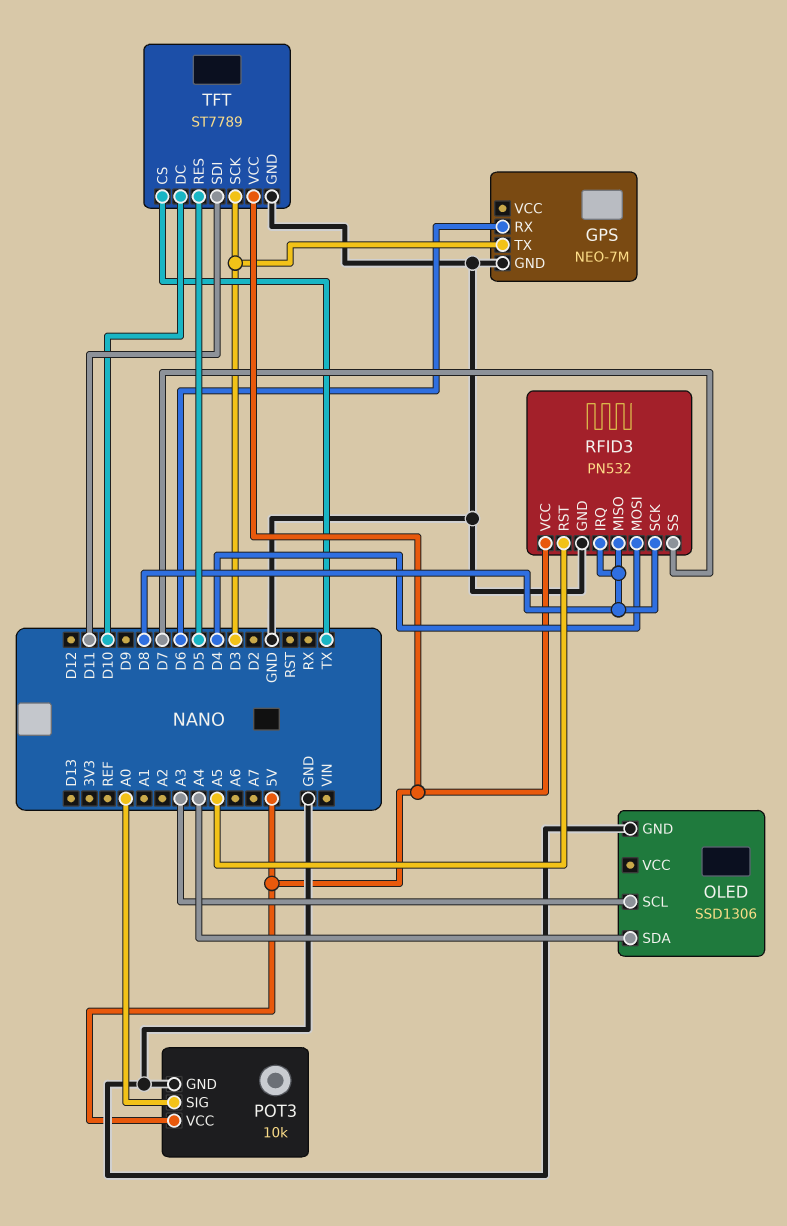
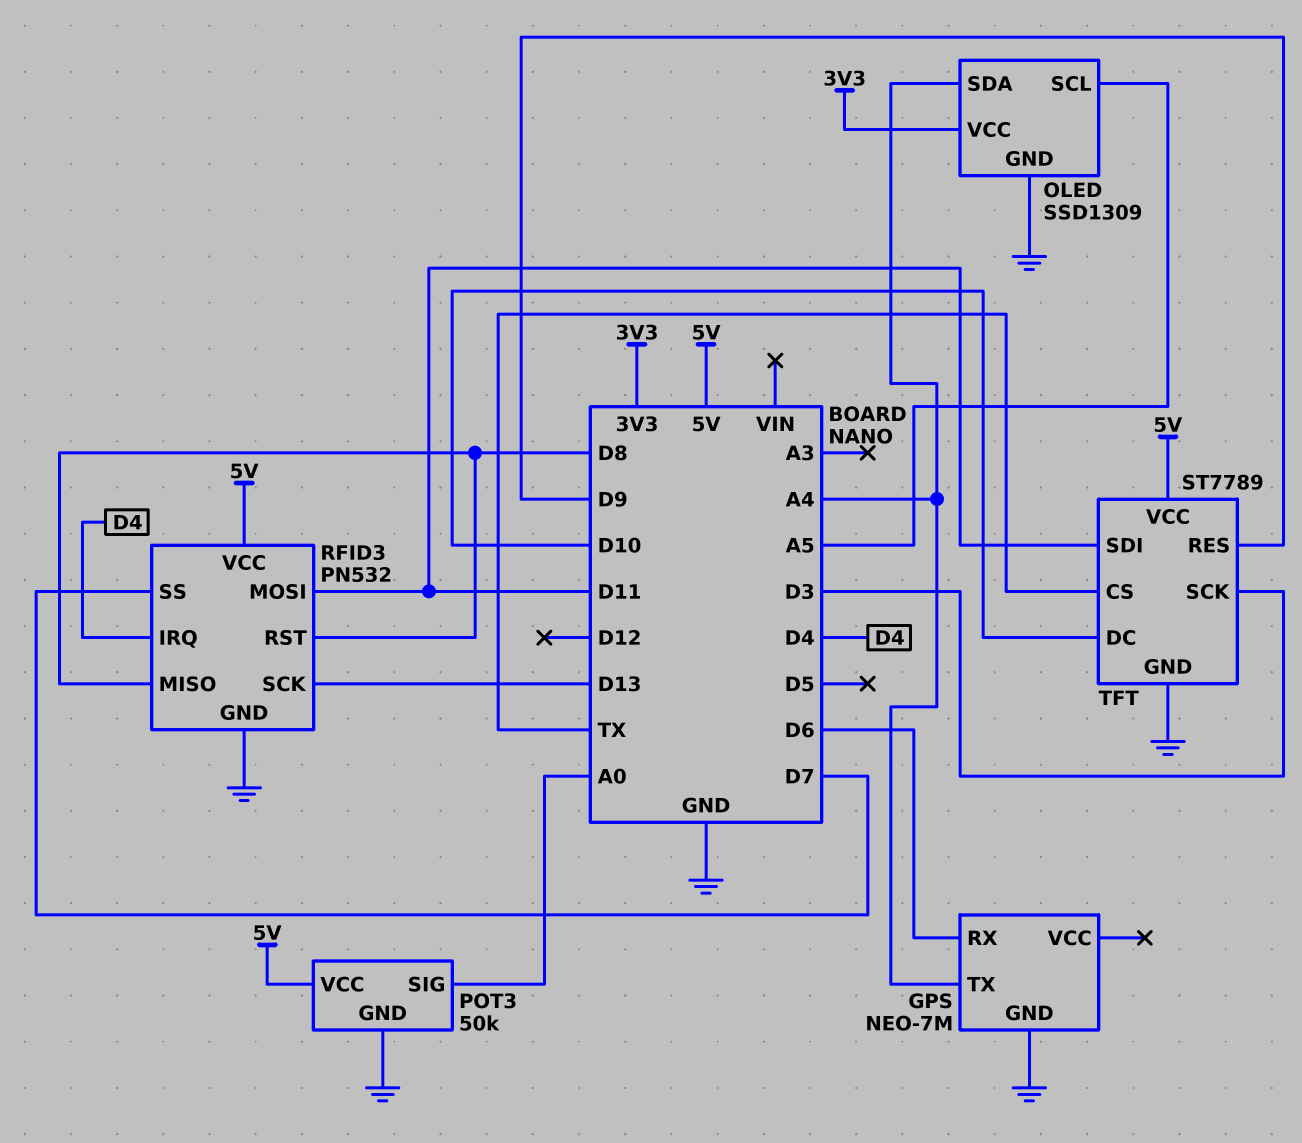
GPS pin TX: D3 -> A4
OLED: SSD1306 -> SSD1309
OLED pin SCL: A3 -> A5
OLED pin VCC: none -> 3V3
POT3: 10k -> 50k
RFID3 pin IRQ: D8 -> D4
RFID3 pin MOSI: D4 -> D11
RFID3 pin RST: A5 -> D8
RFID3 pin SCK: D8 -> D13
TFT pin RES: D5 -> D9

